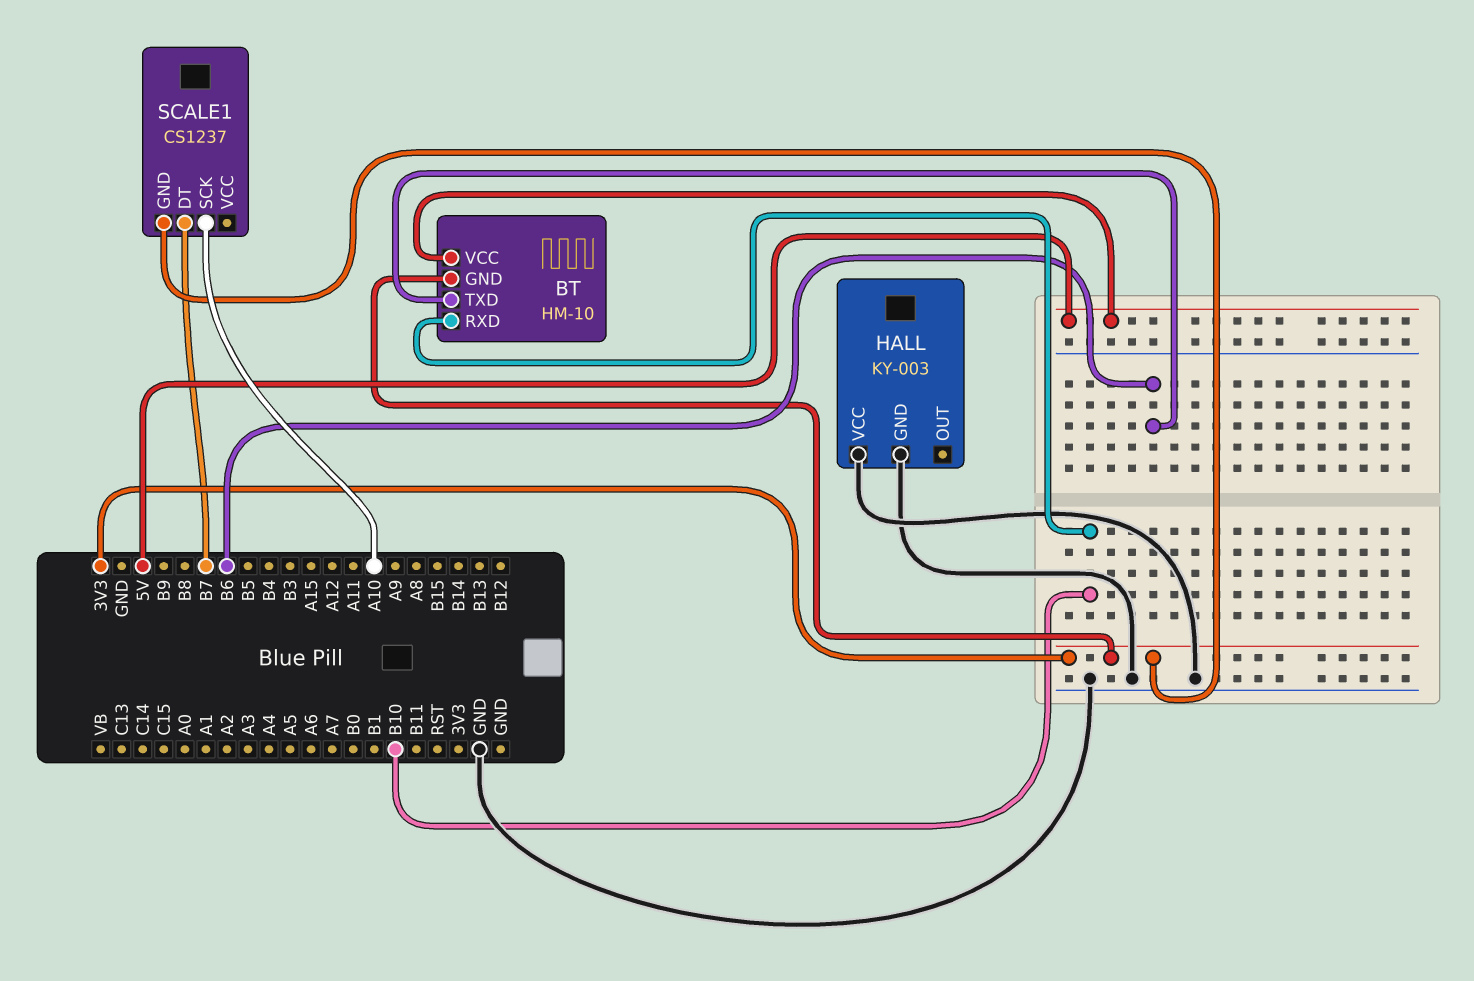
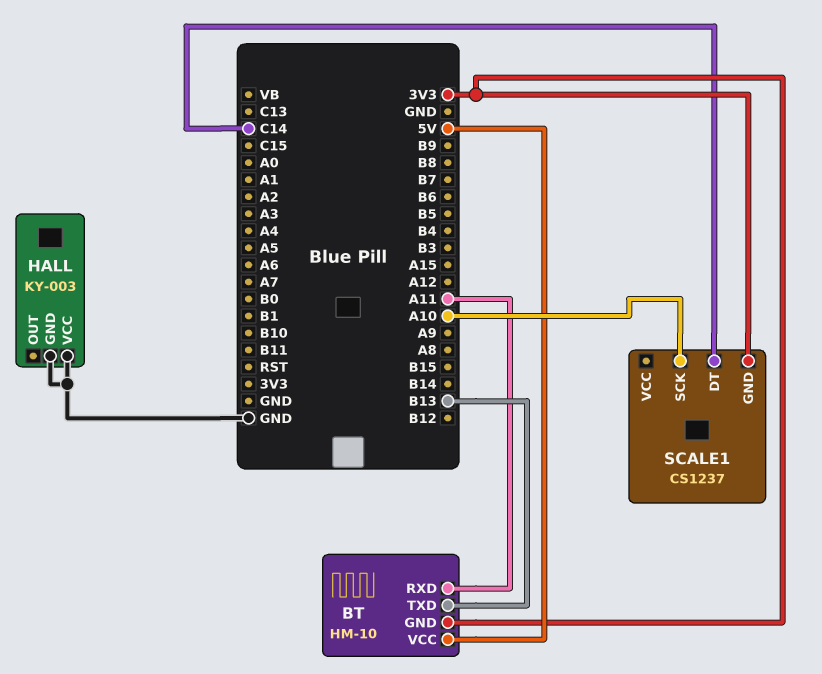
BT pin RXD: B10 -> A11
BT pin TXD: B6 -> B13
SCALE1 pin DT: B7 -> C14

